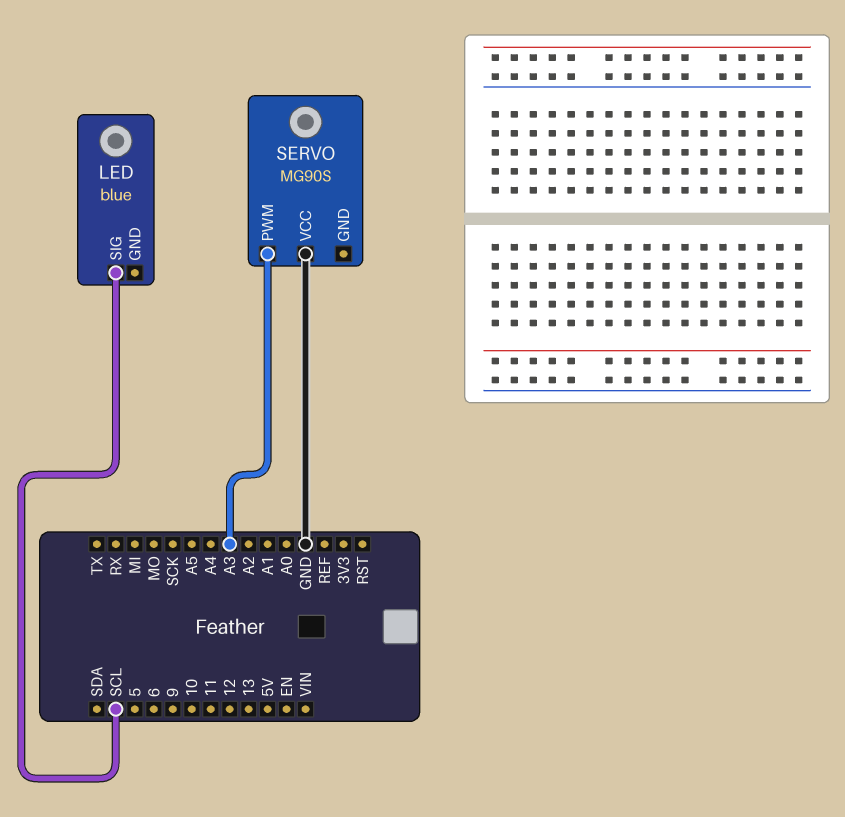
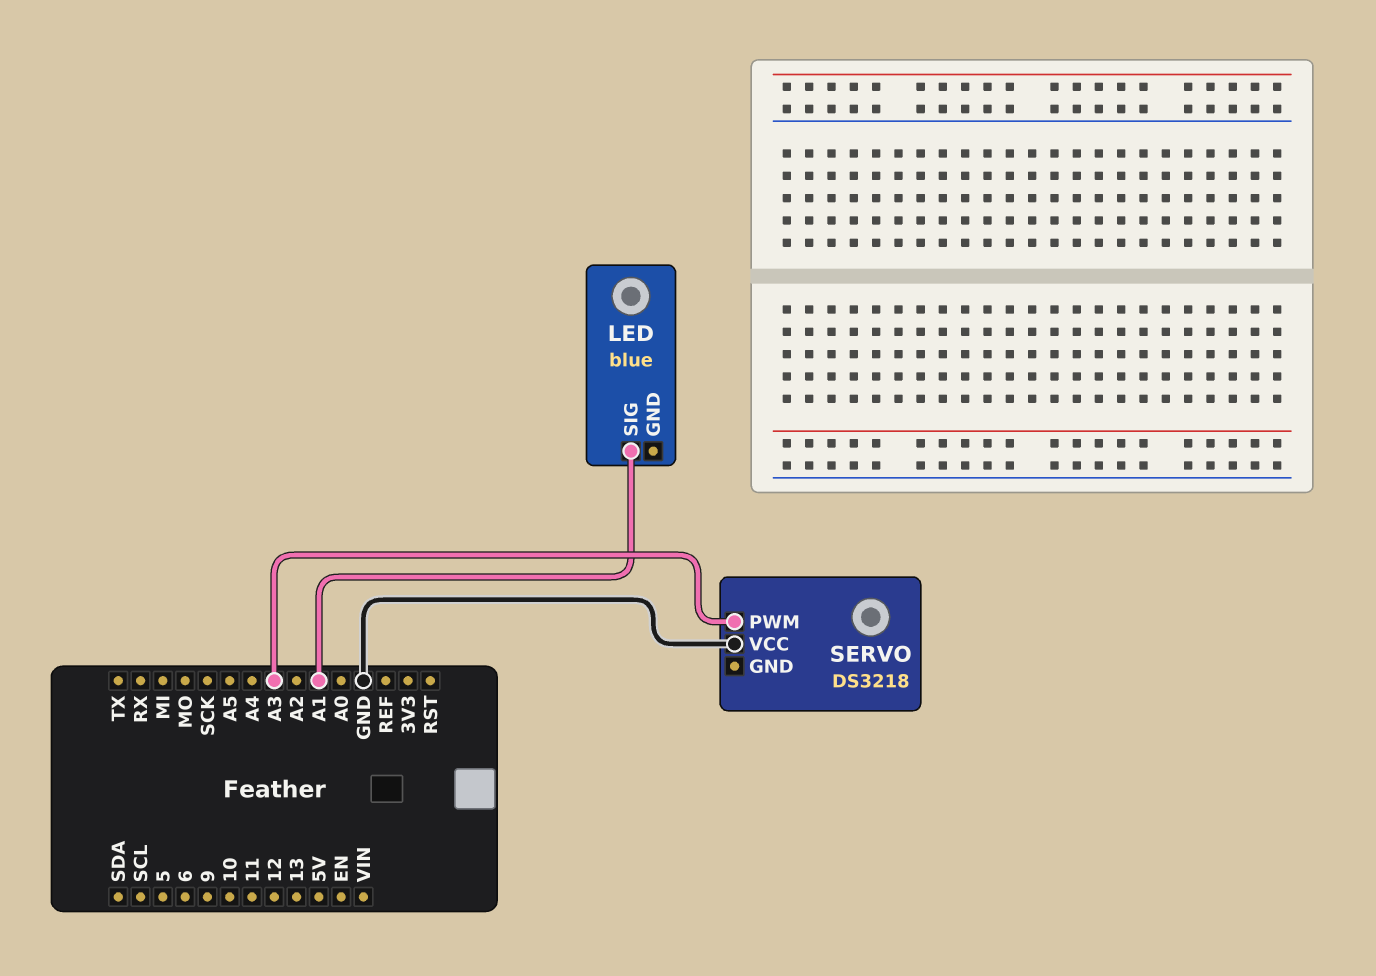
LED pin SIG: SCL -> A1
SERVO: MG90S -> DS3218

